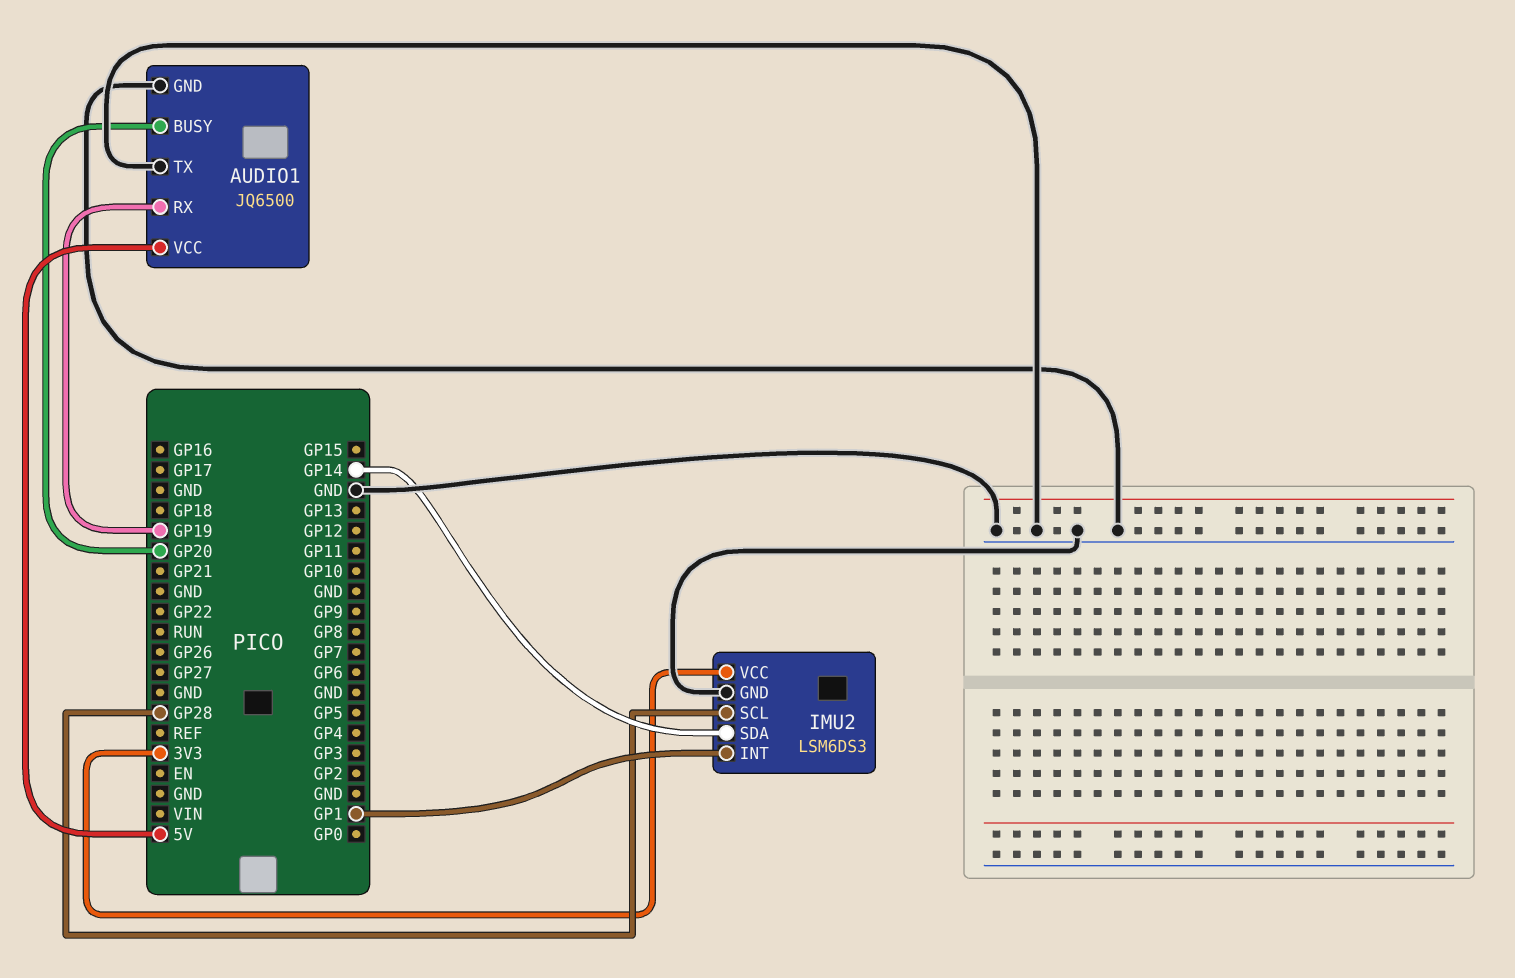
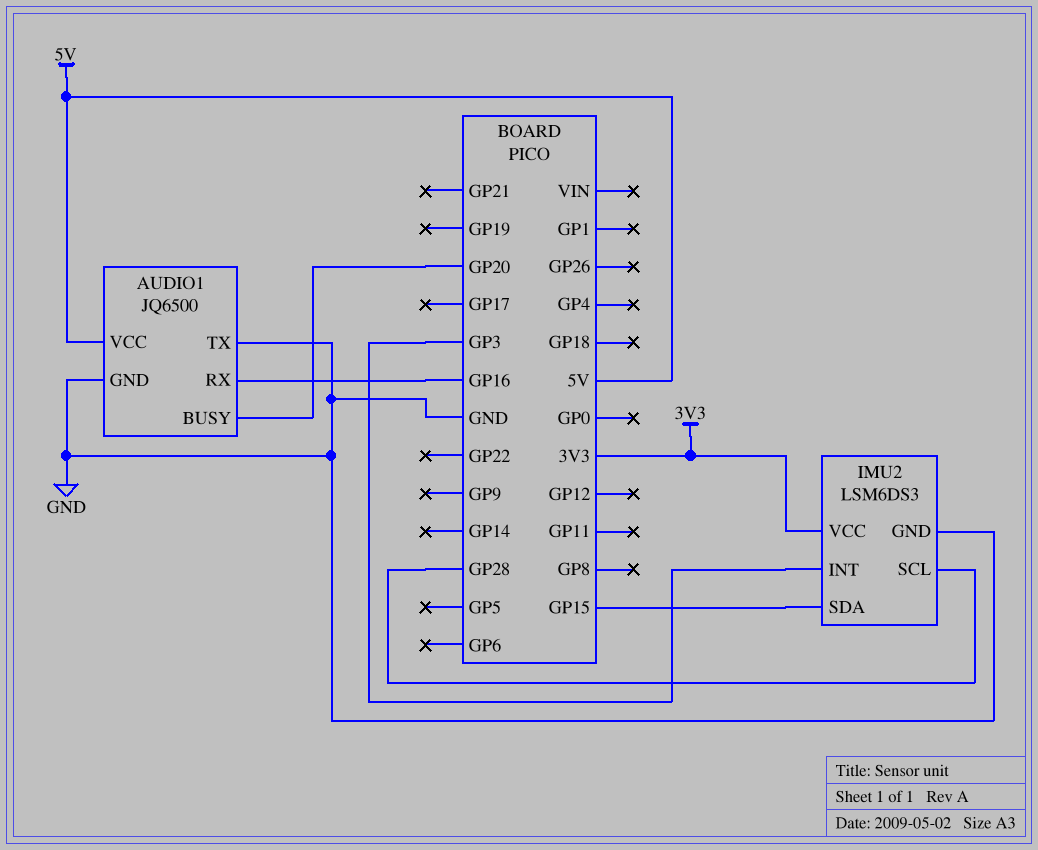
AUDIO1 pin RX: GP19 -> GP16
IMU2 pin INT: GP1 -> GP3
IMU2 pin SDA: GP14 -> GP15

